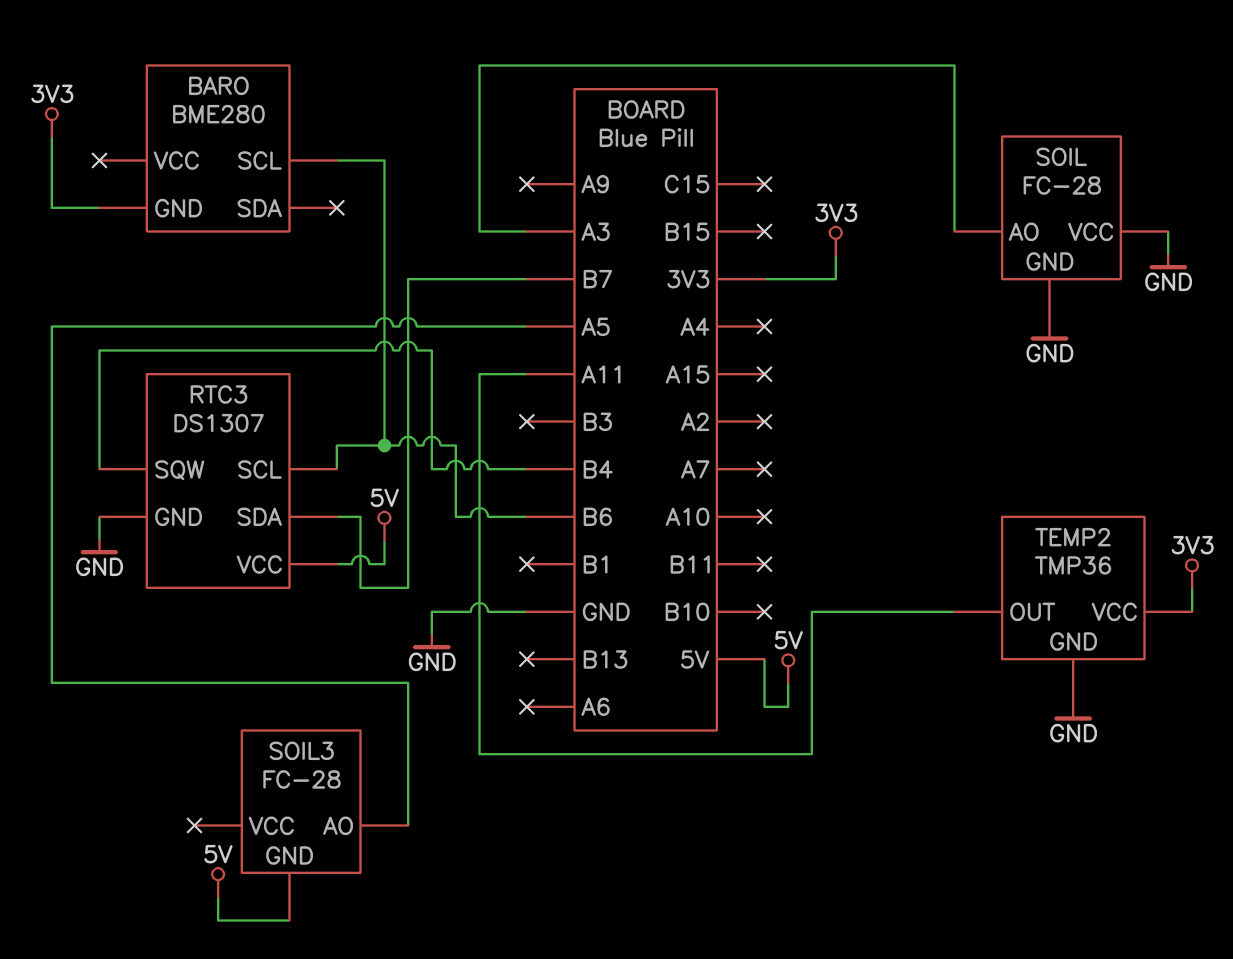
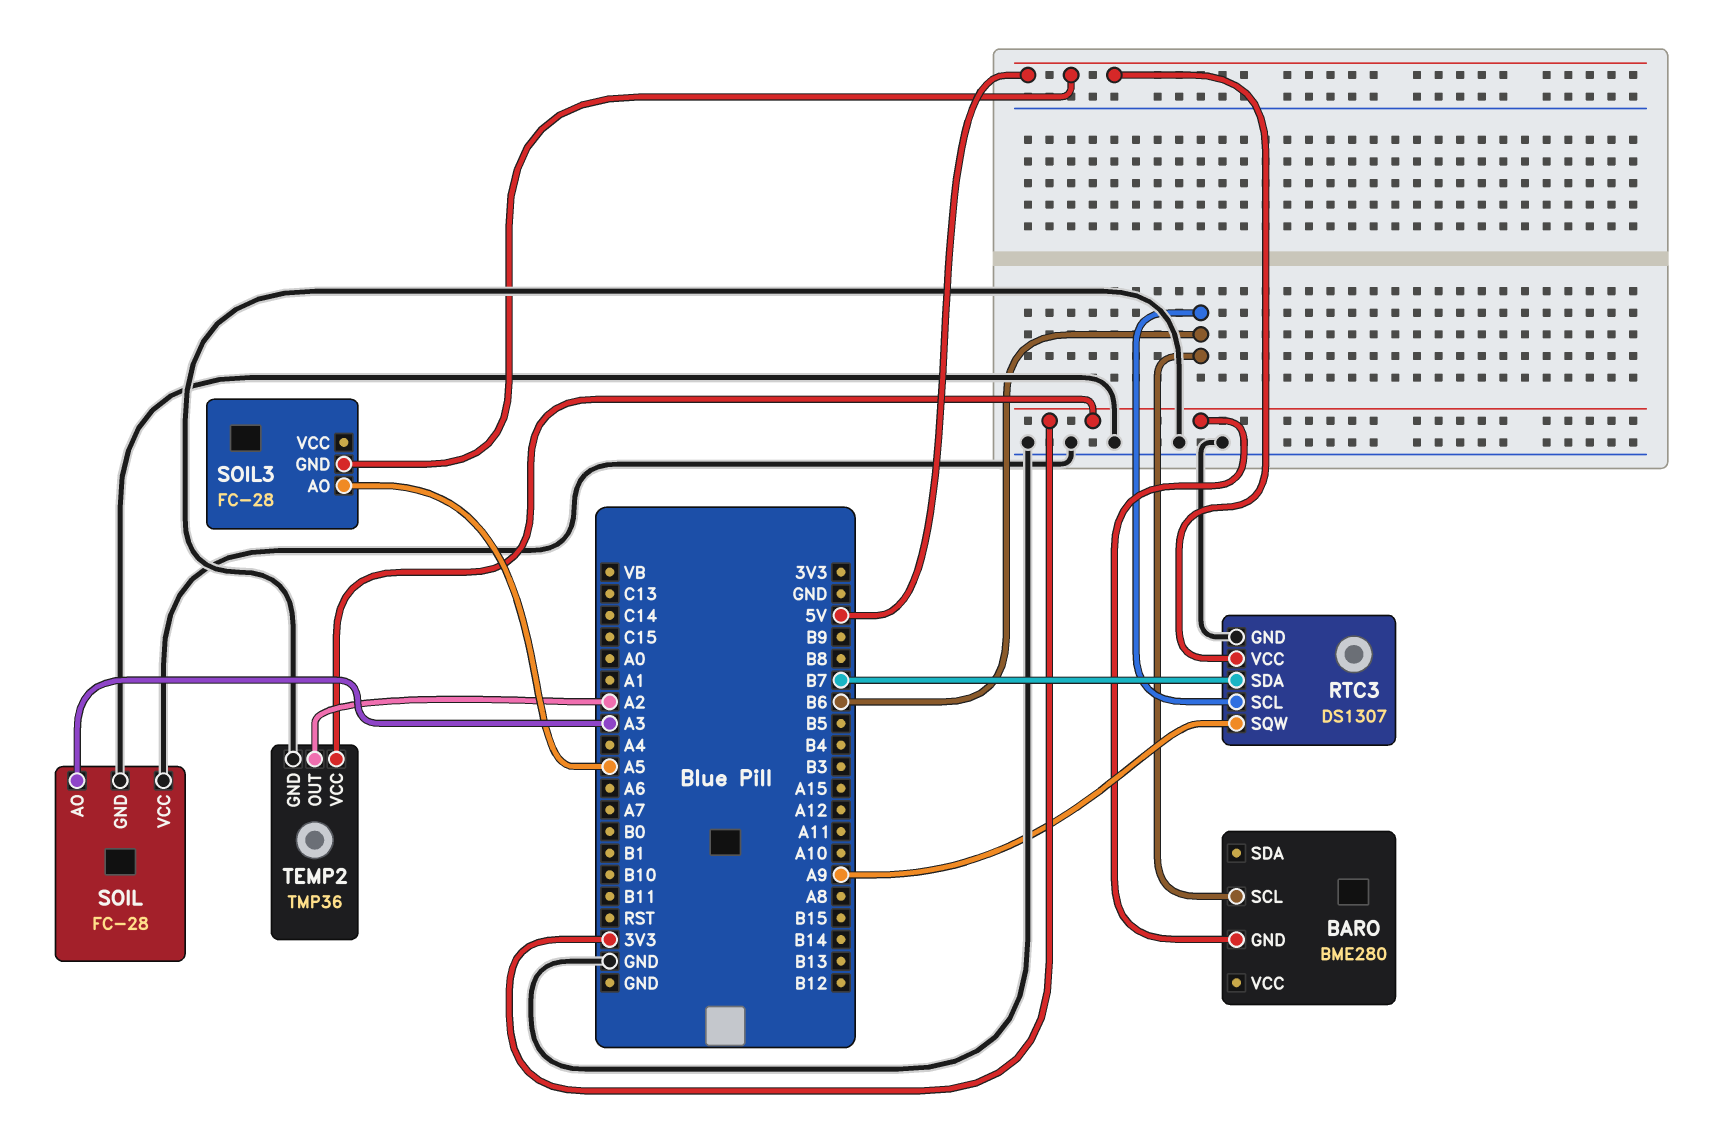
RTC3 pin SQW: B4 -> A9
TEMP2 pin OUT: A11 -> A2

